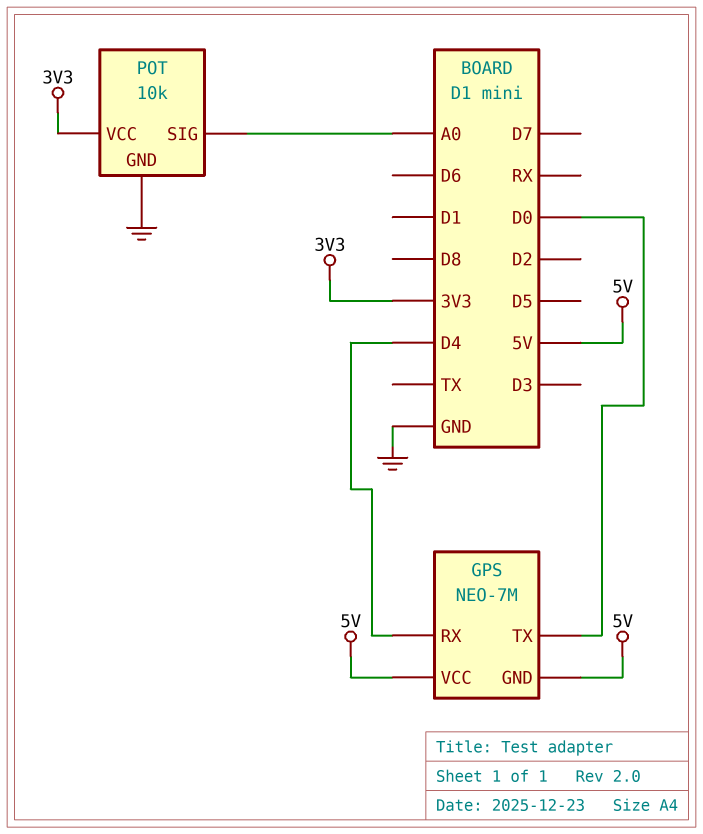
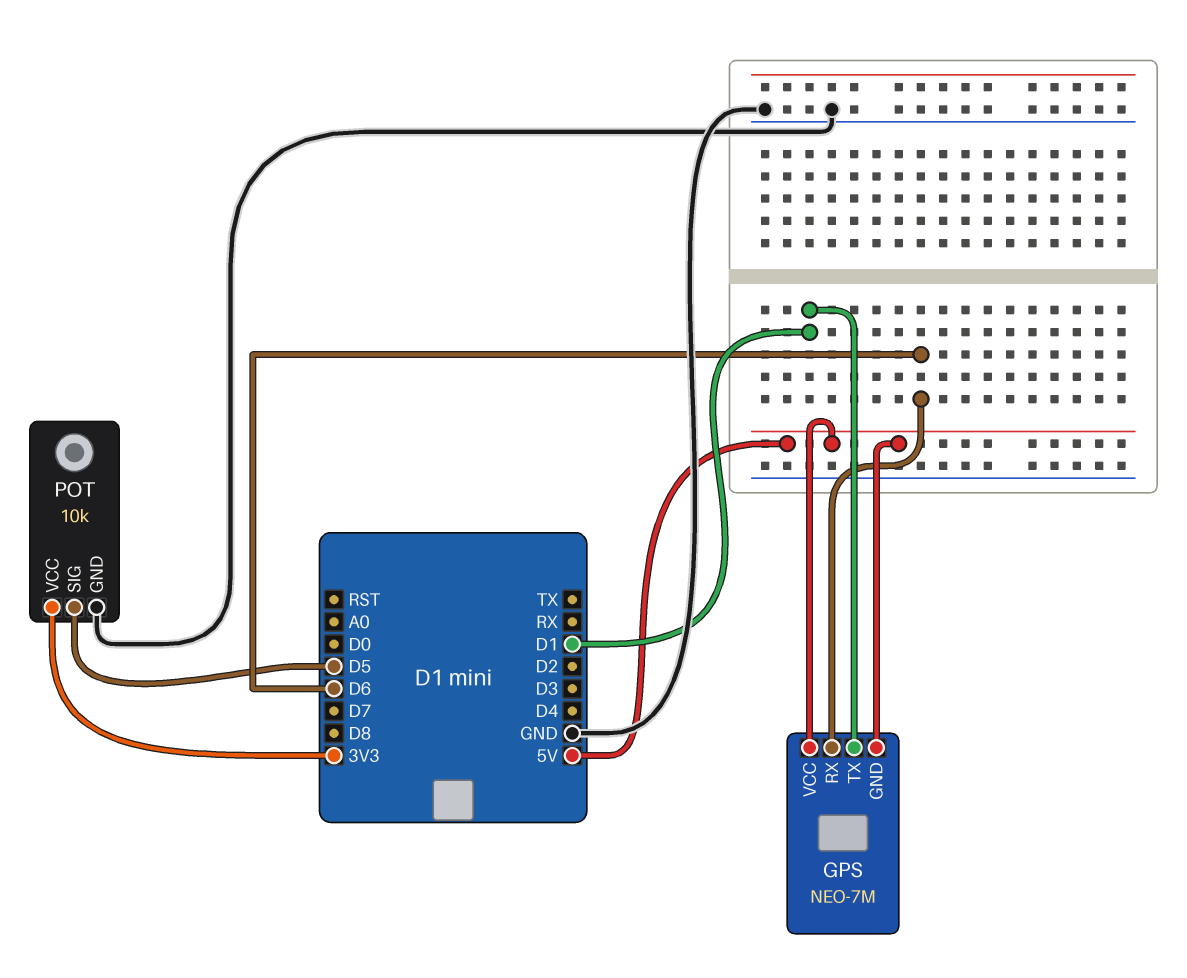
GPS pin RX: D4 -> D6
GPS pin TX: D0 -> D1
POT pin SIG: A0 -> D5

